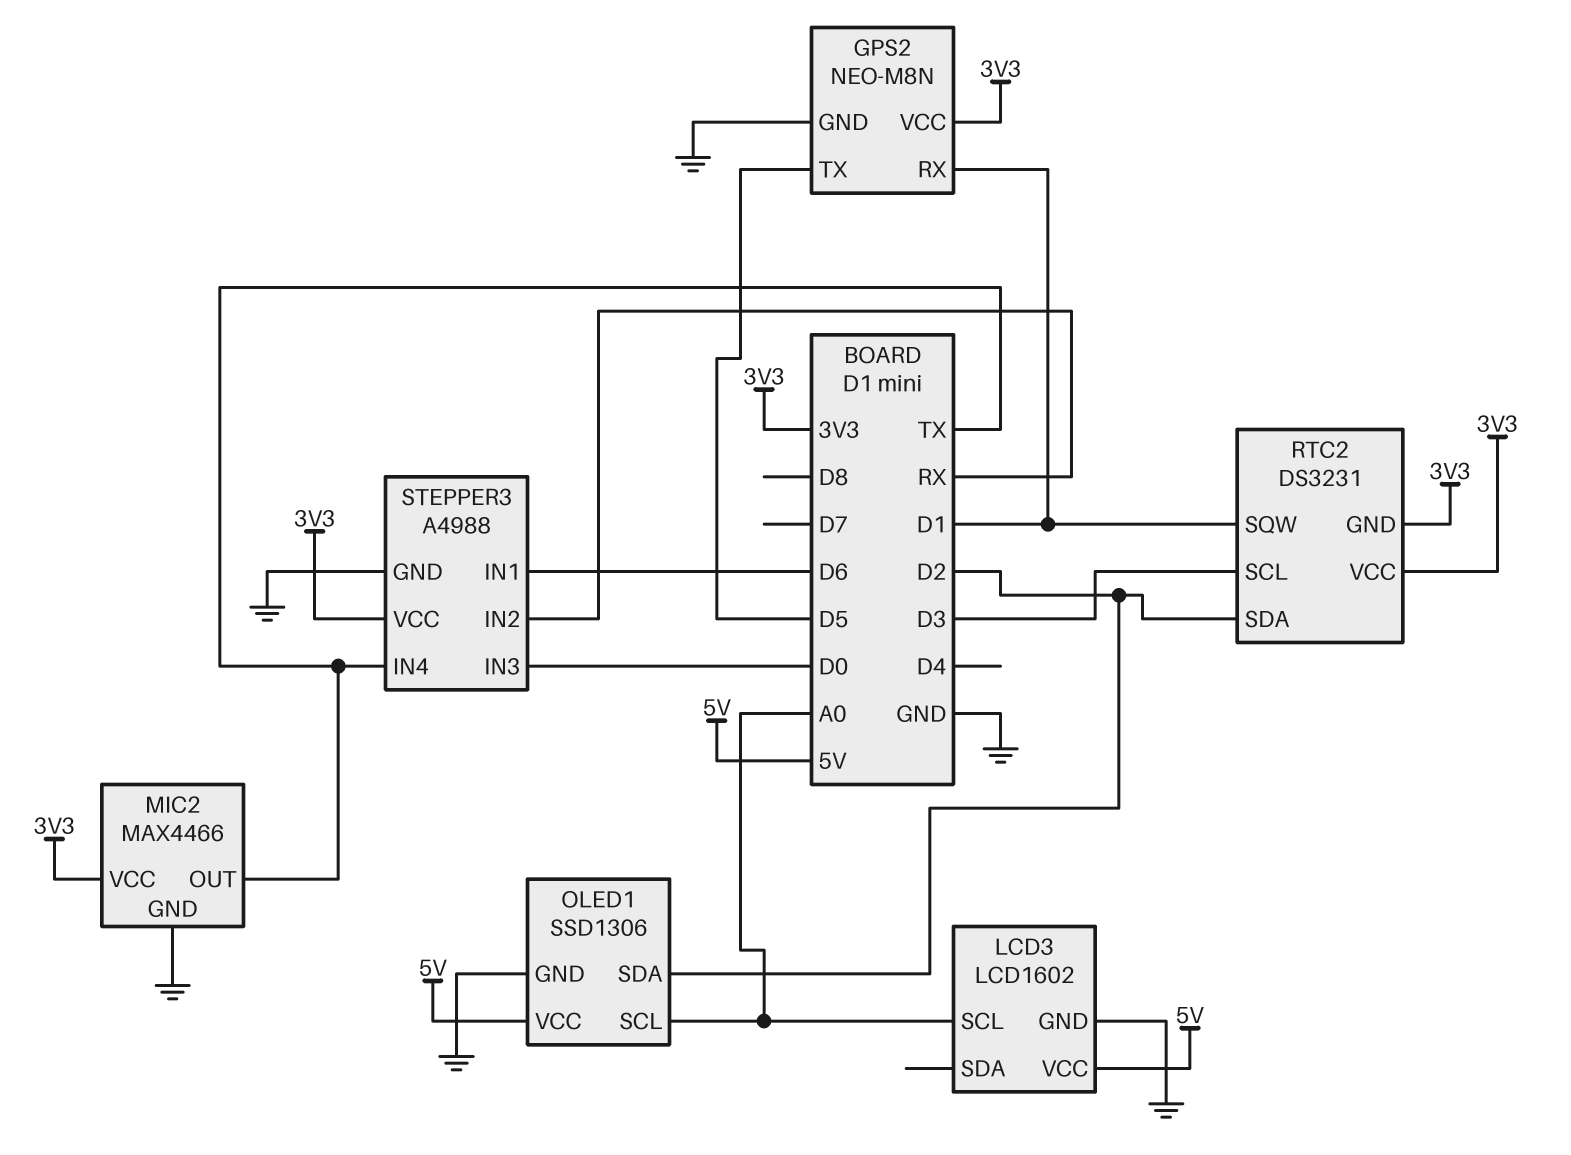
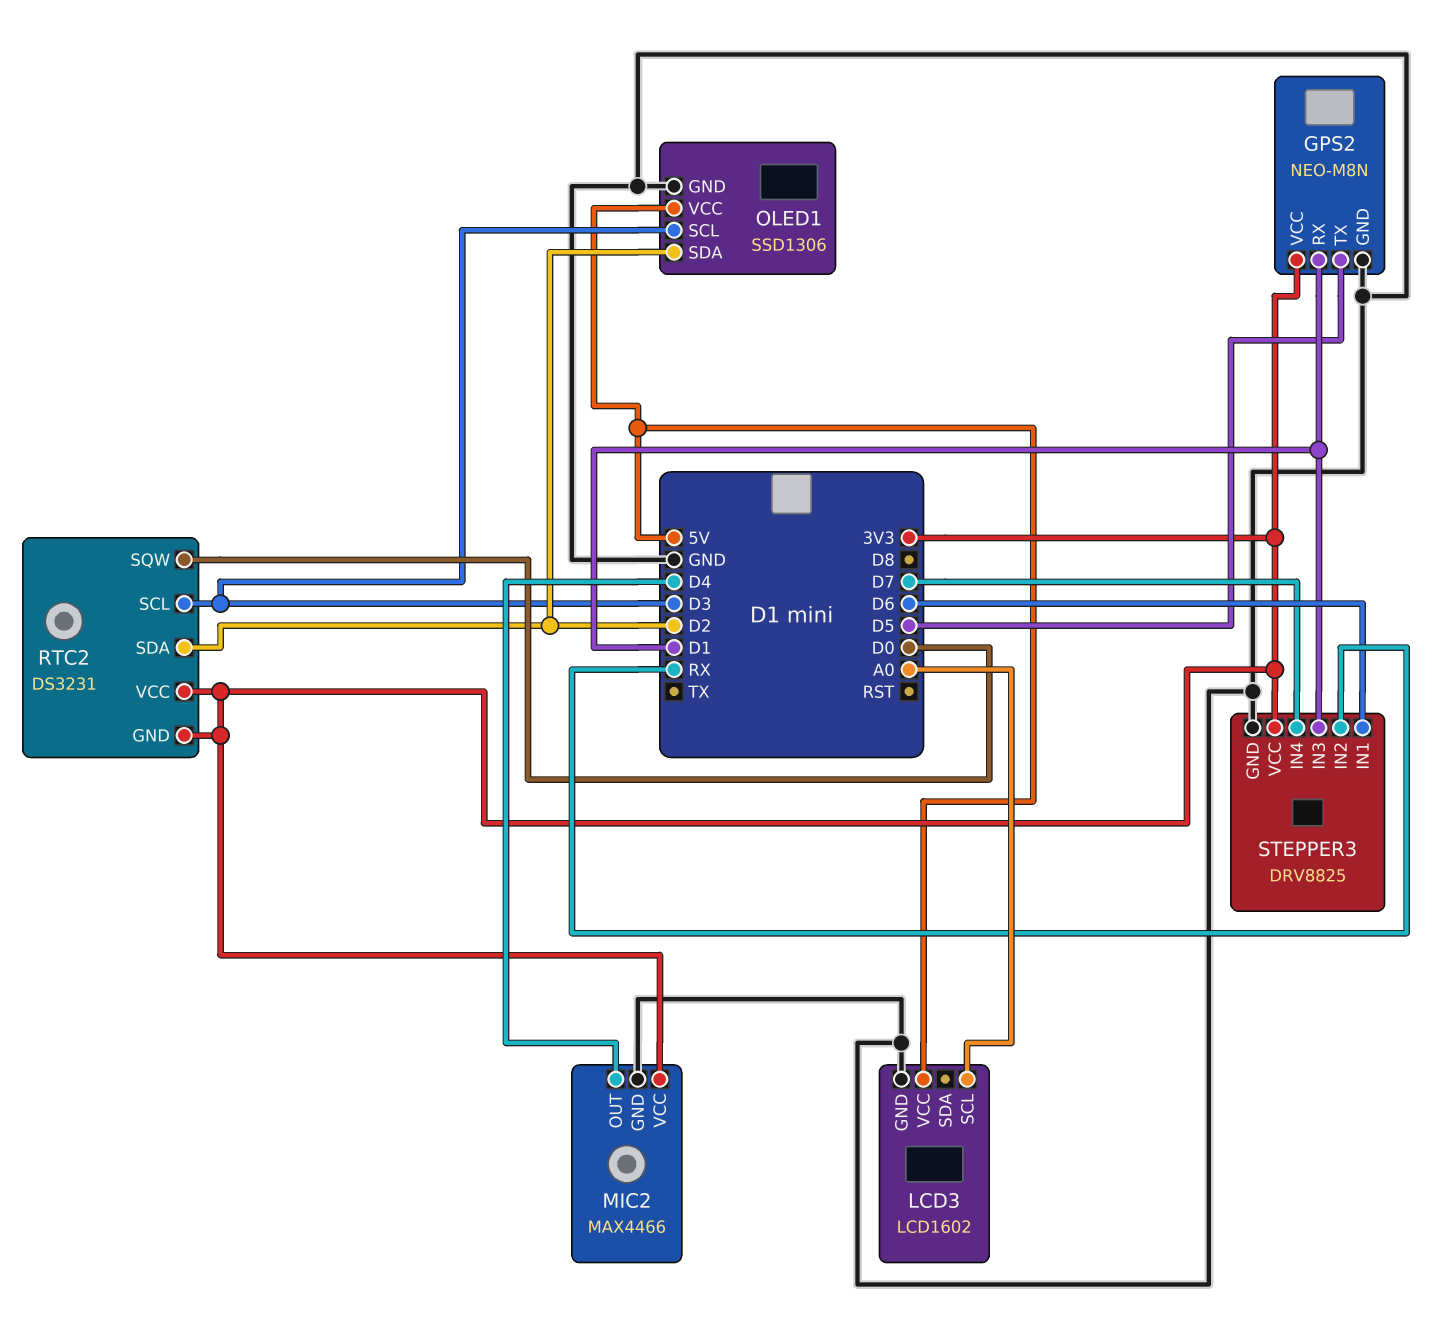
MIC2 pin OUT: TX -> D4
OLED1 pin SCL: A0 -> D3
RTC2 pin SQW: D1 -> D0
STEPPER3: A4988 -> DRV8825
STEPPER3 pin IN3: D0 -> D1
STEPPER3 pin IN4: TX -> D7

